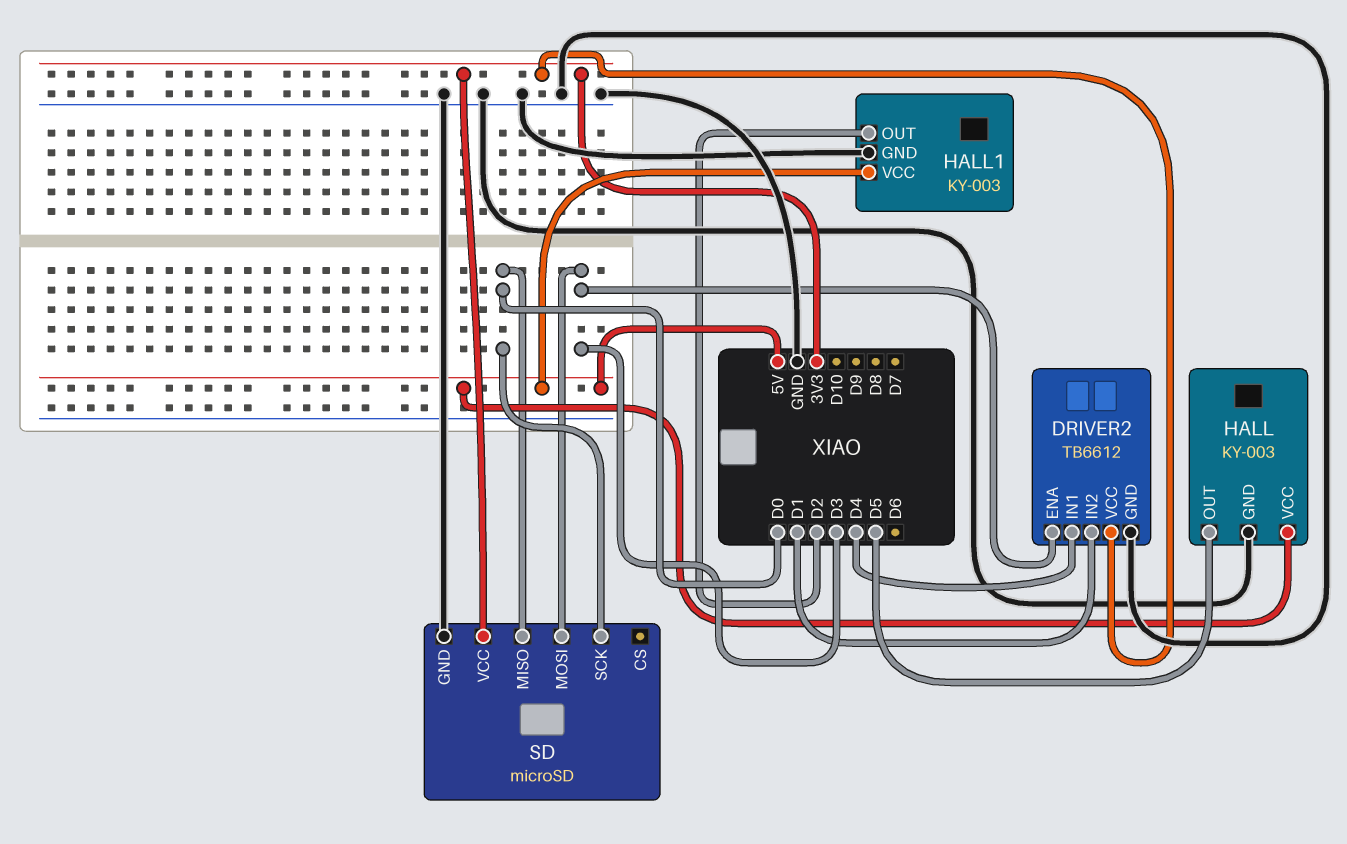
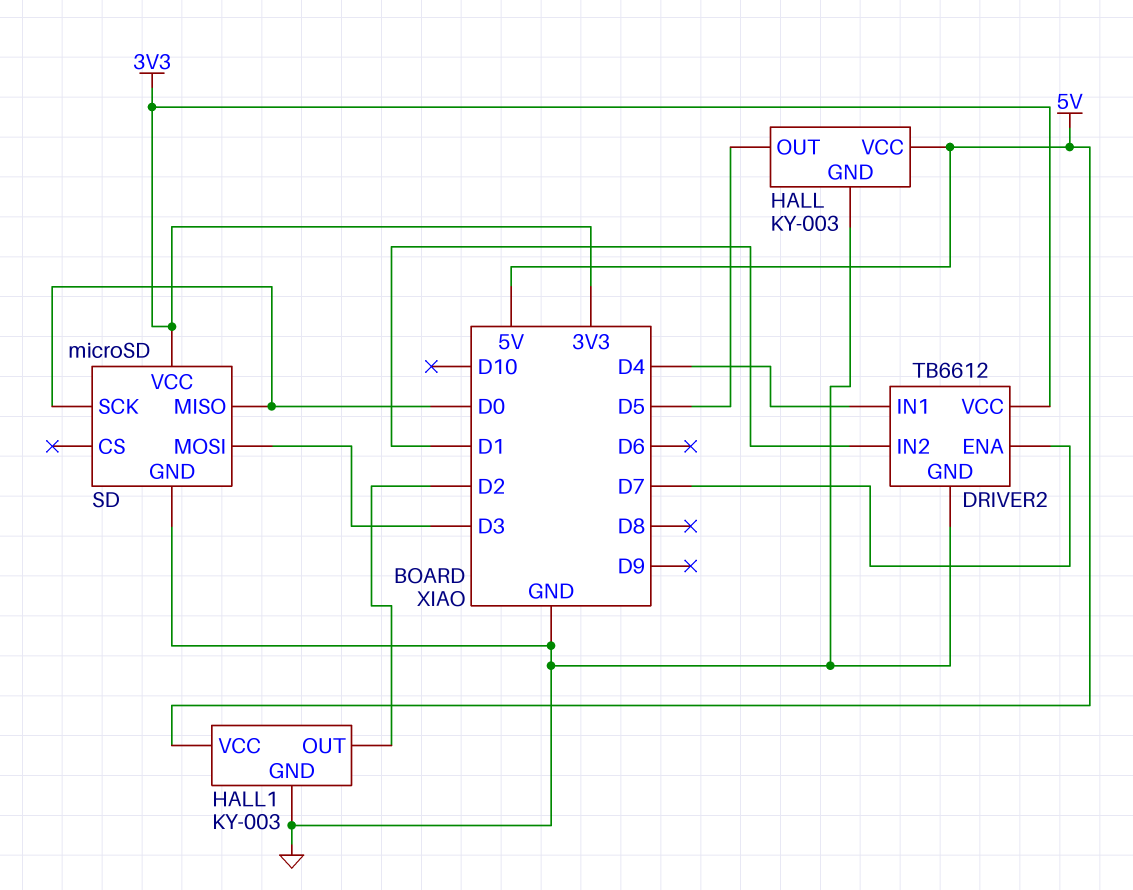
DRIVER2 pin ENA: D3 -> D7

